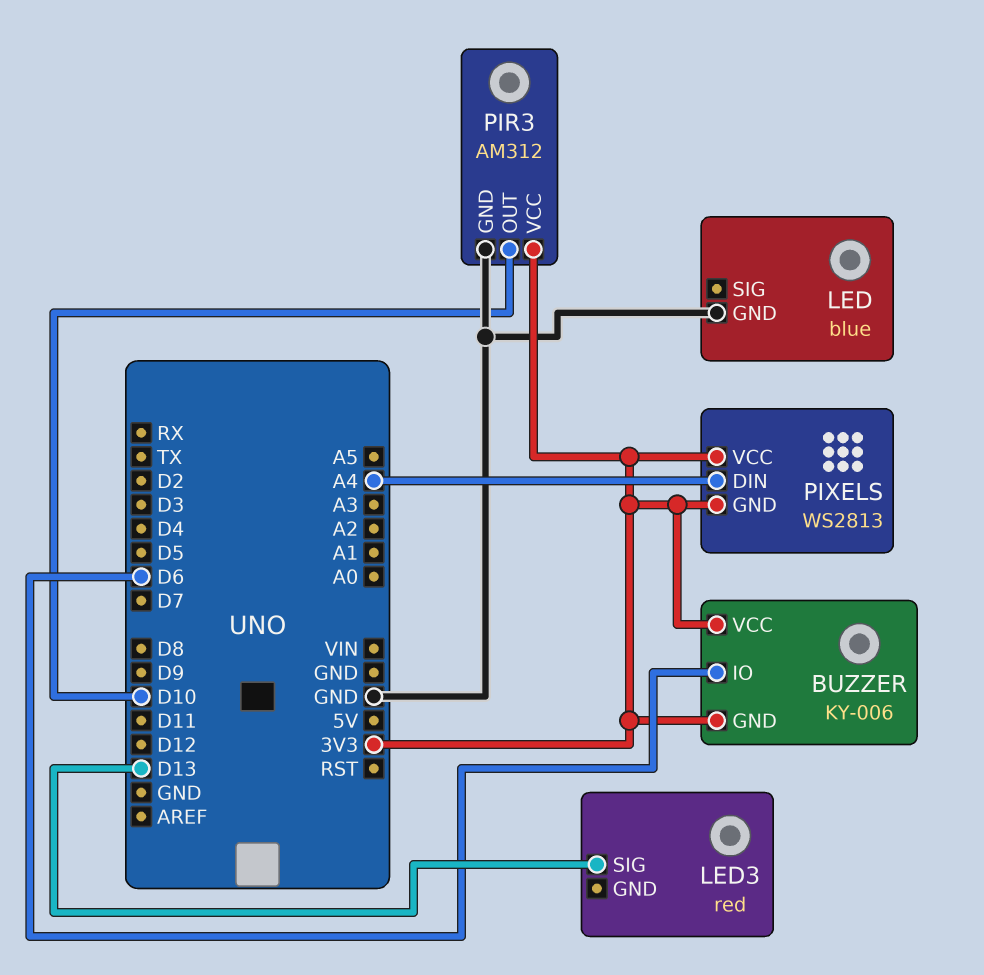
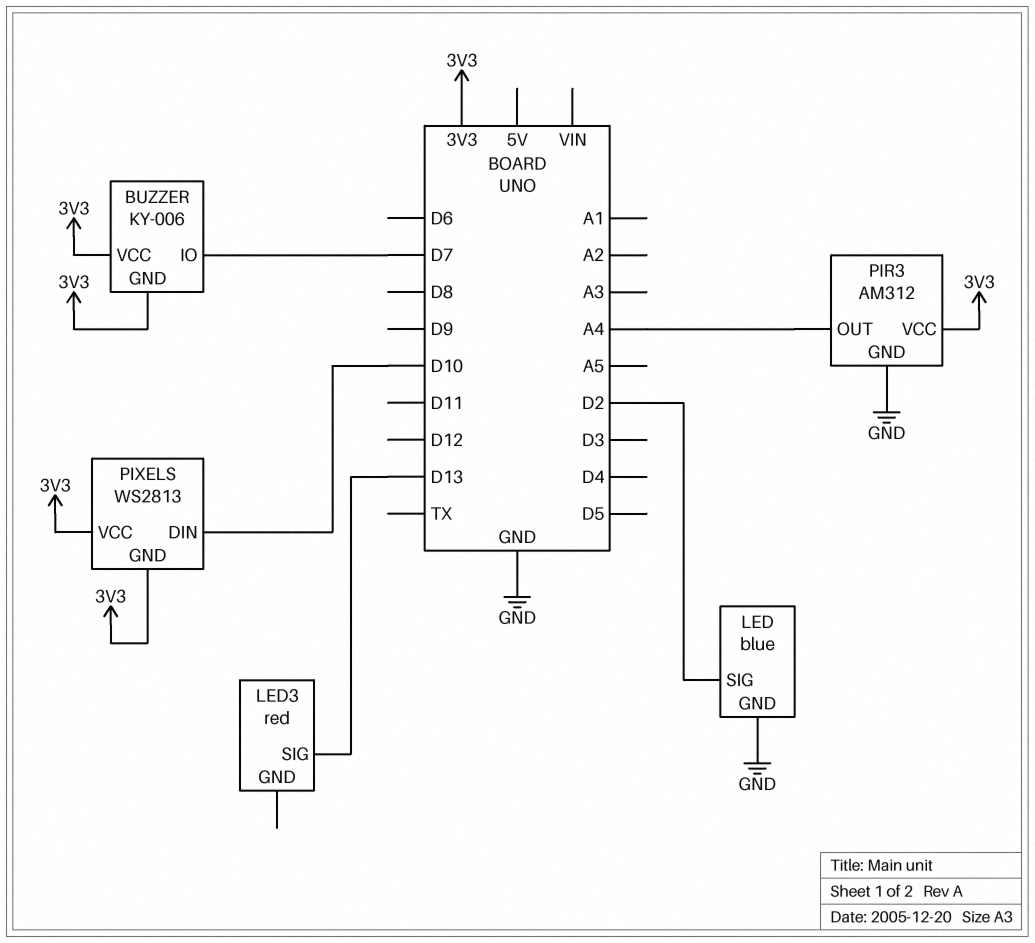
BUZZER pin IO: D6 -> D7
LED pin SIG: none -> D2
PIR3 pin OUT: D10 -> A4
PIXELS pin DIN: A4 -> D10

